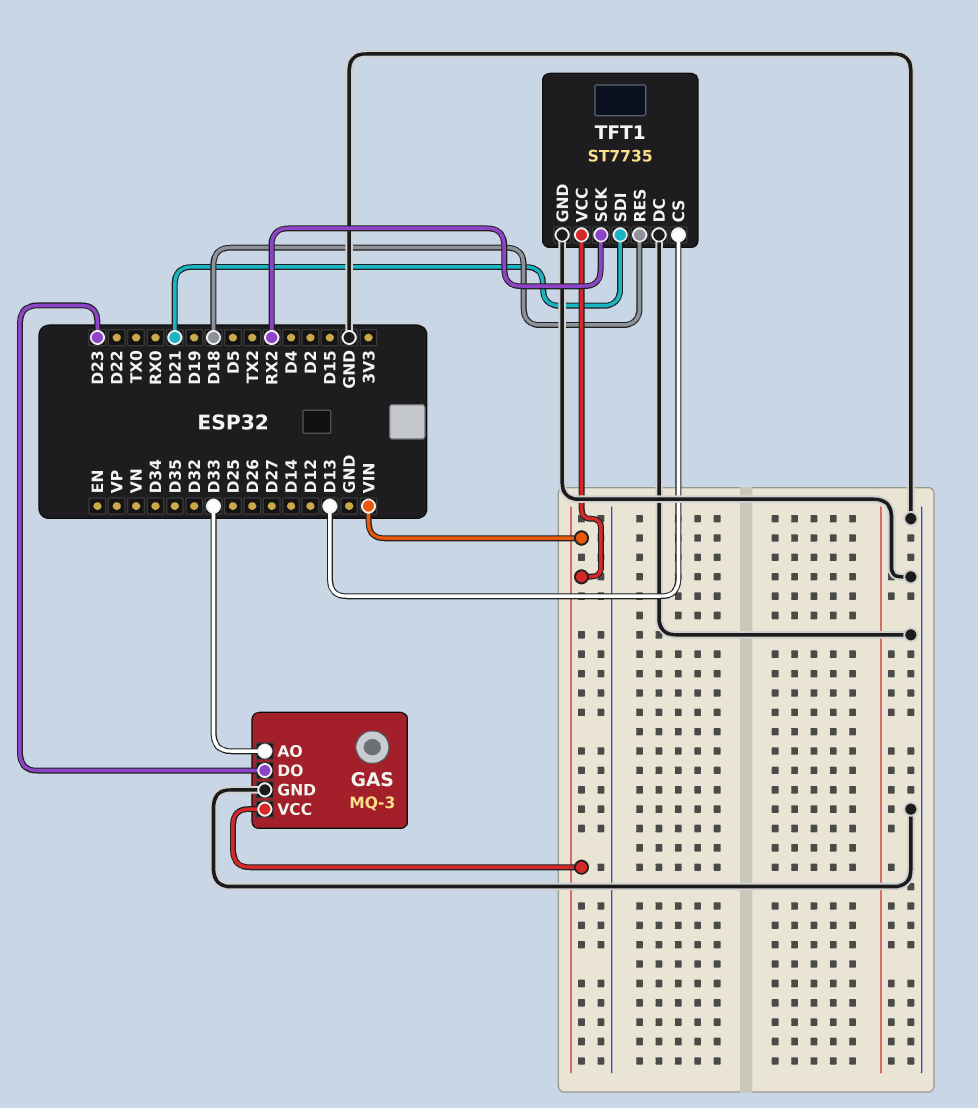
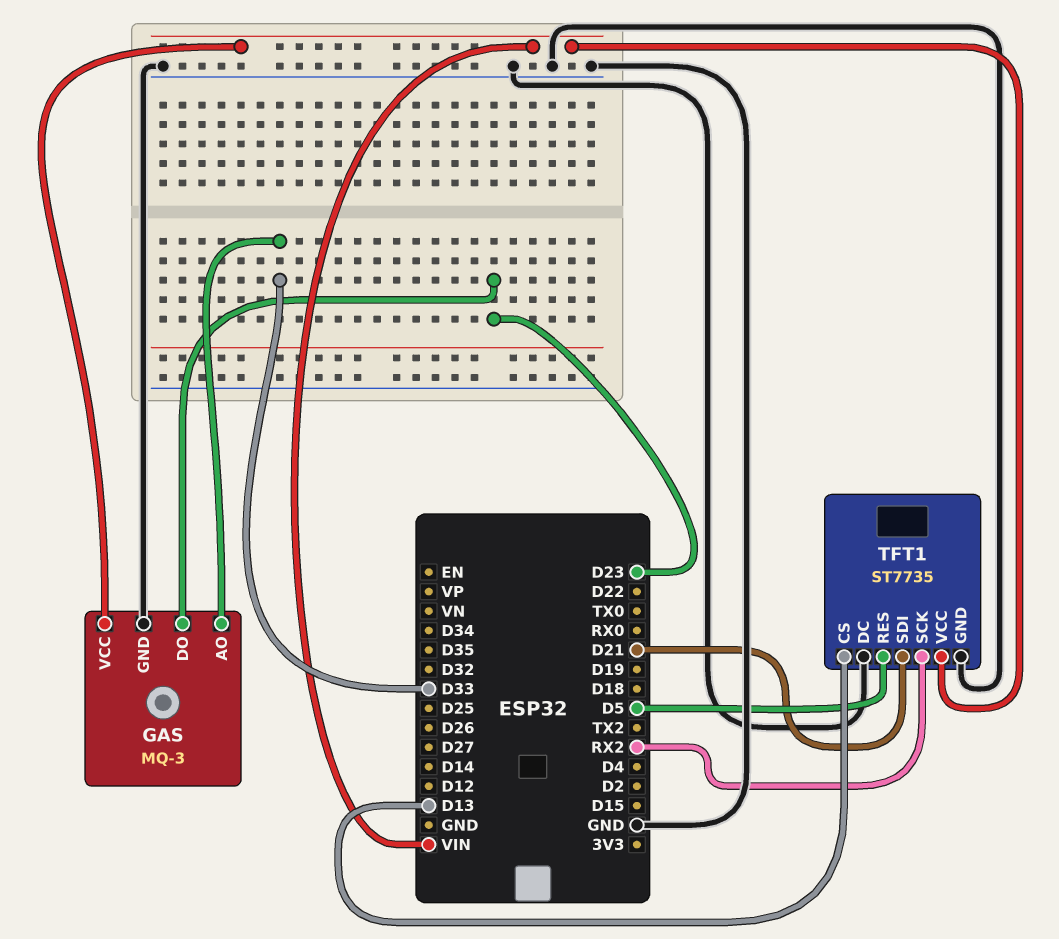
TFT1 pin RES: D18 -> D5

